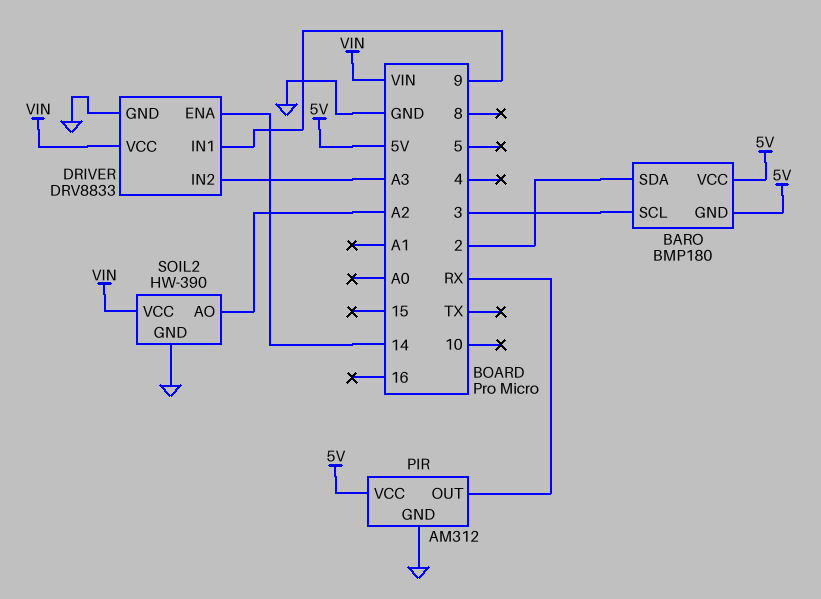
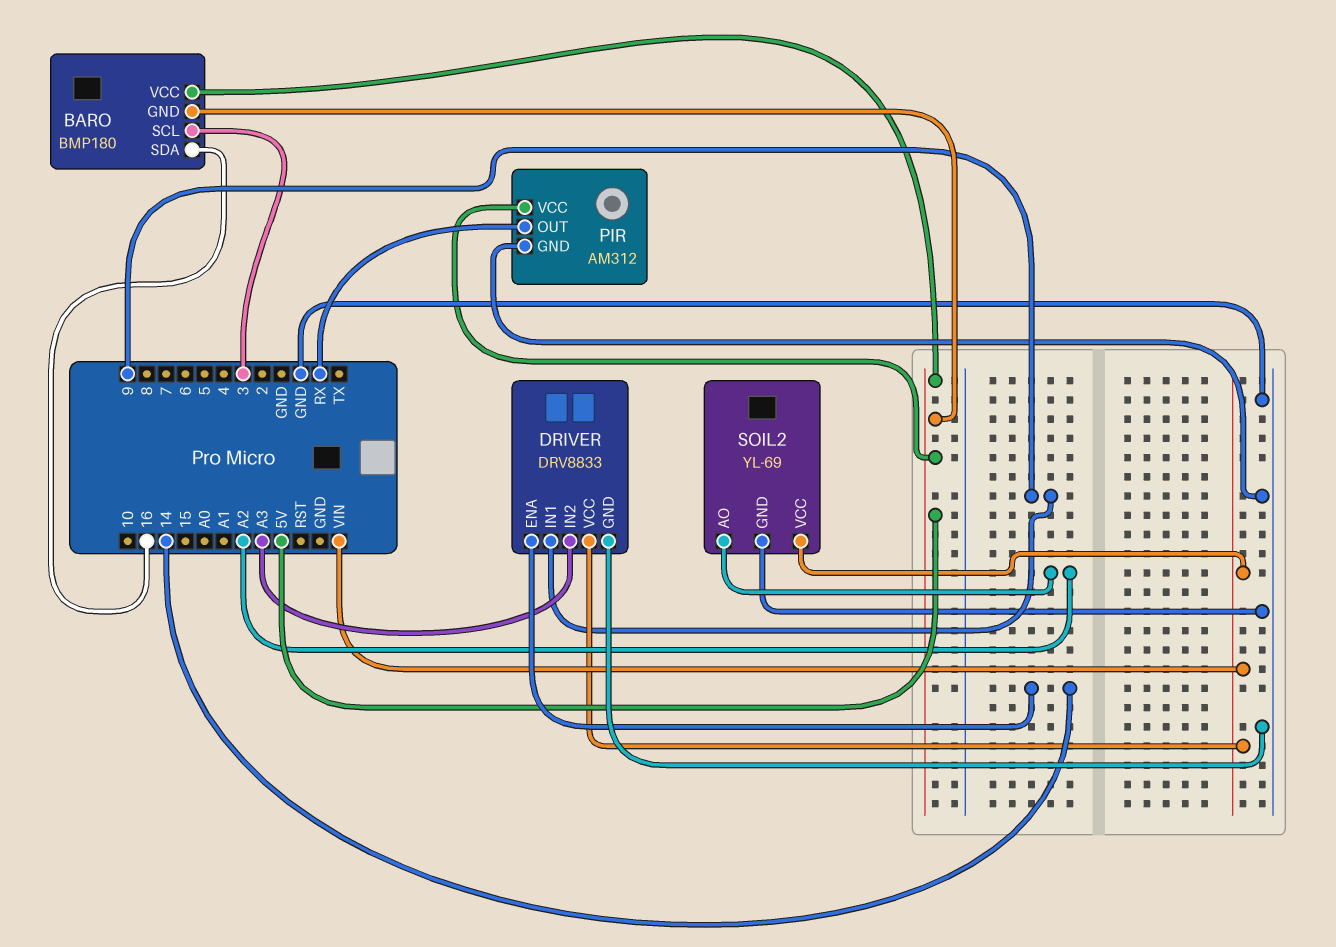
BARO pin SDA: 2 -> 16
SOIL2: HW-390 -> YL-69

